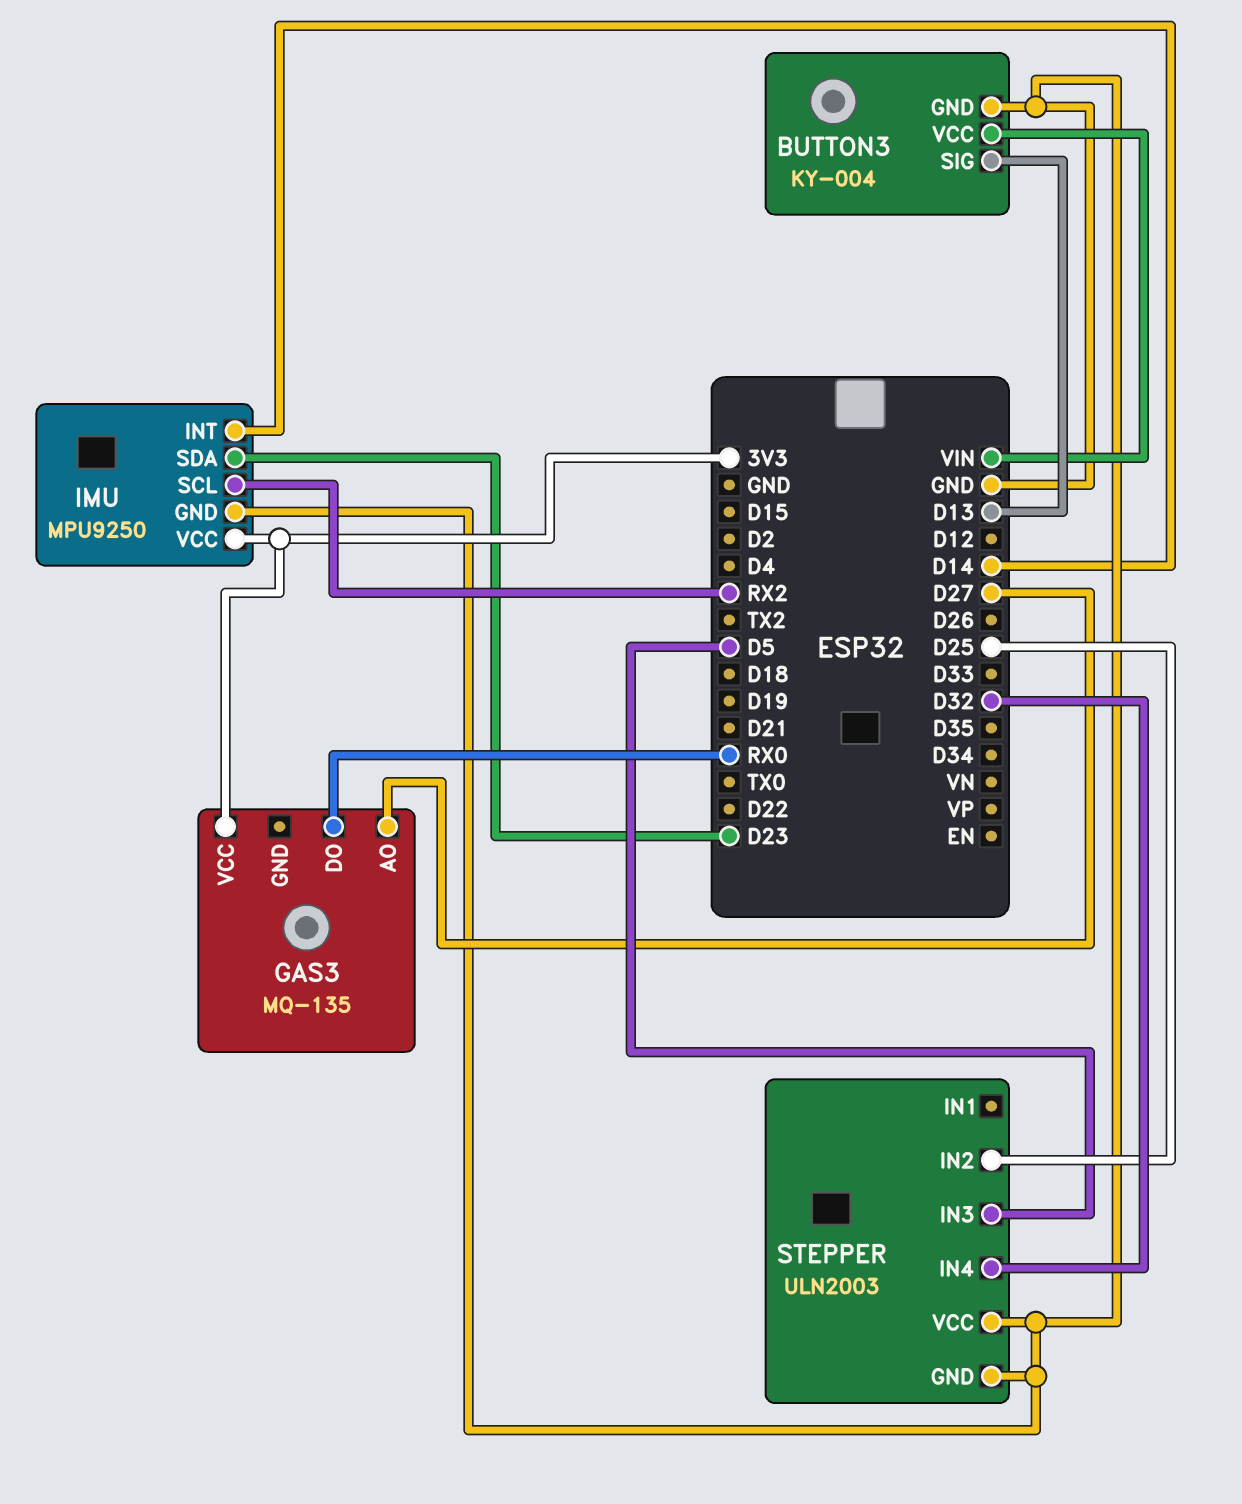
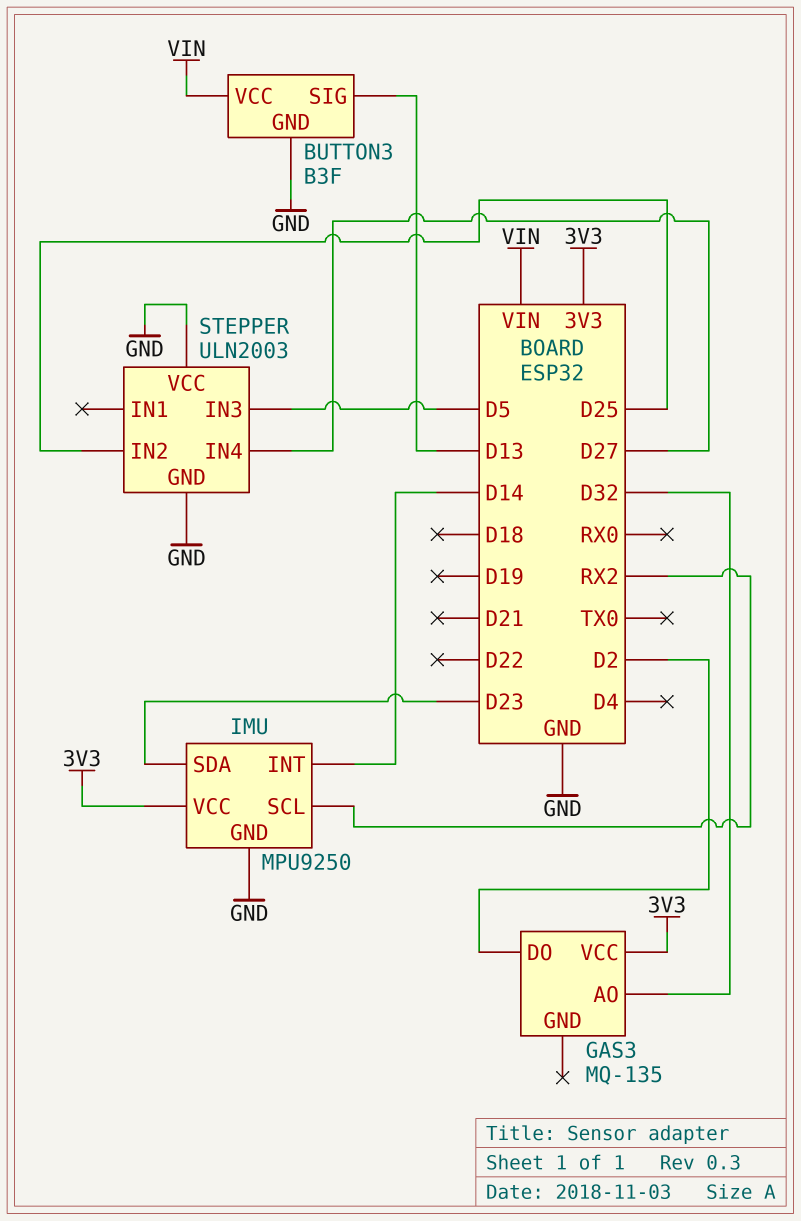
BUTTON3: KY-004 -> B3F
GAS3 pin AO: D27 -> D32
GAS3 pin DO: RX0 -> D2
STEPPER pin IN4: D32 -> D27

